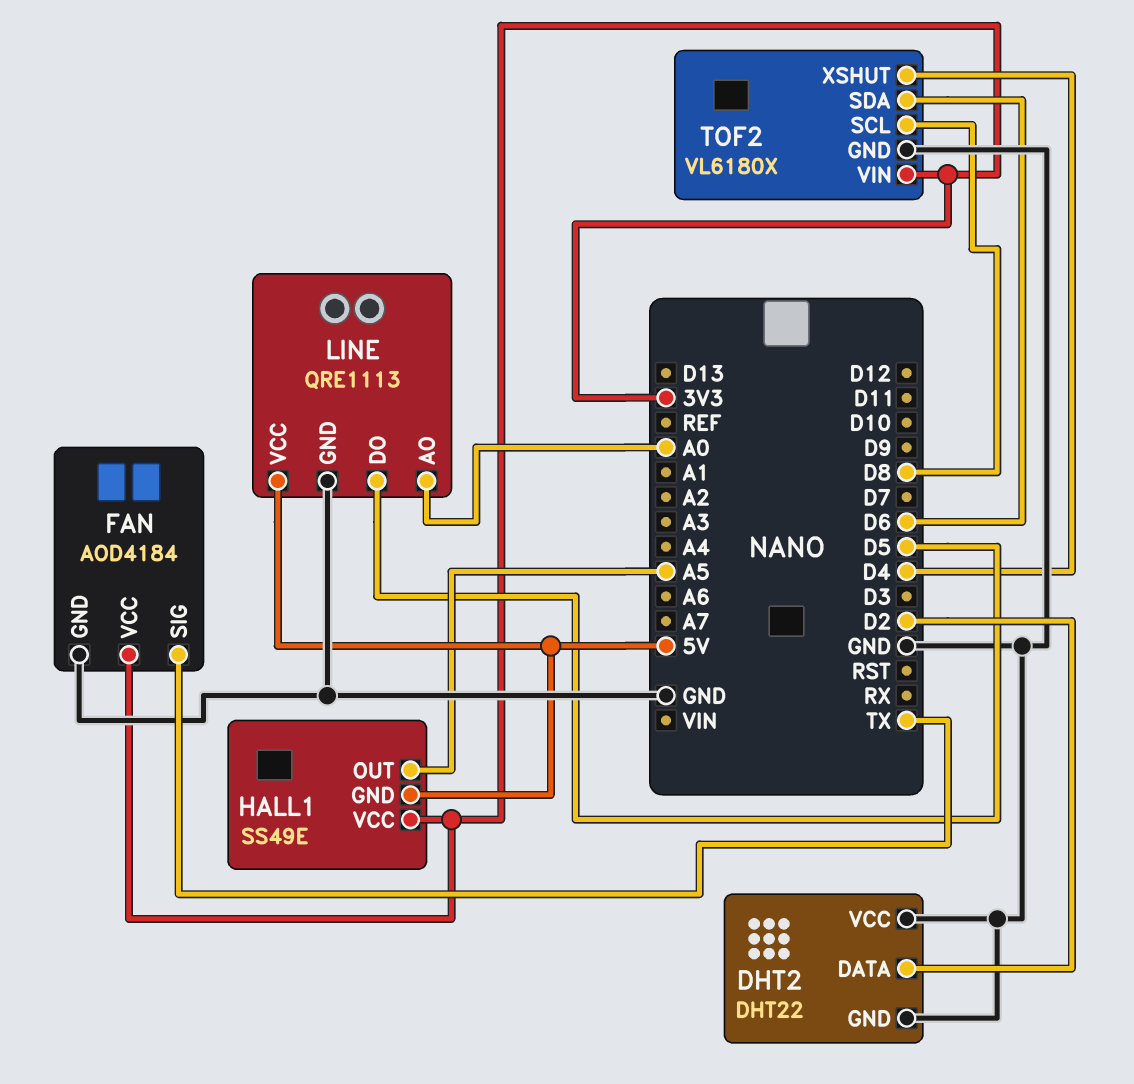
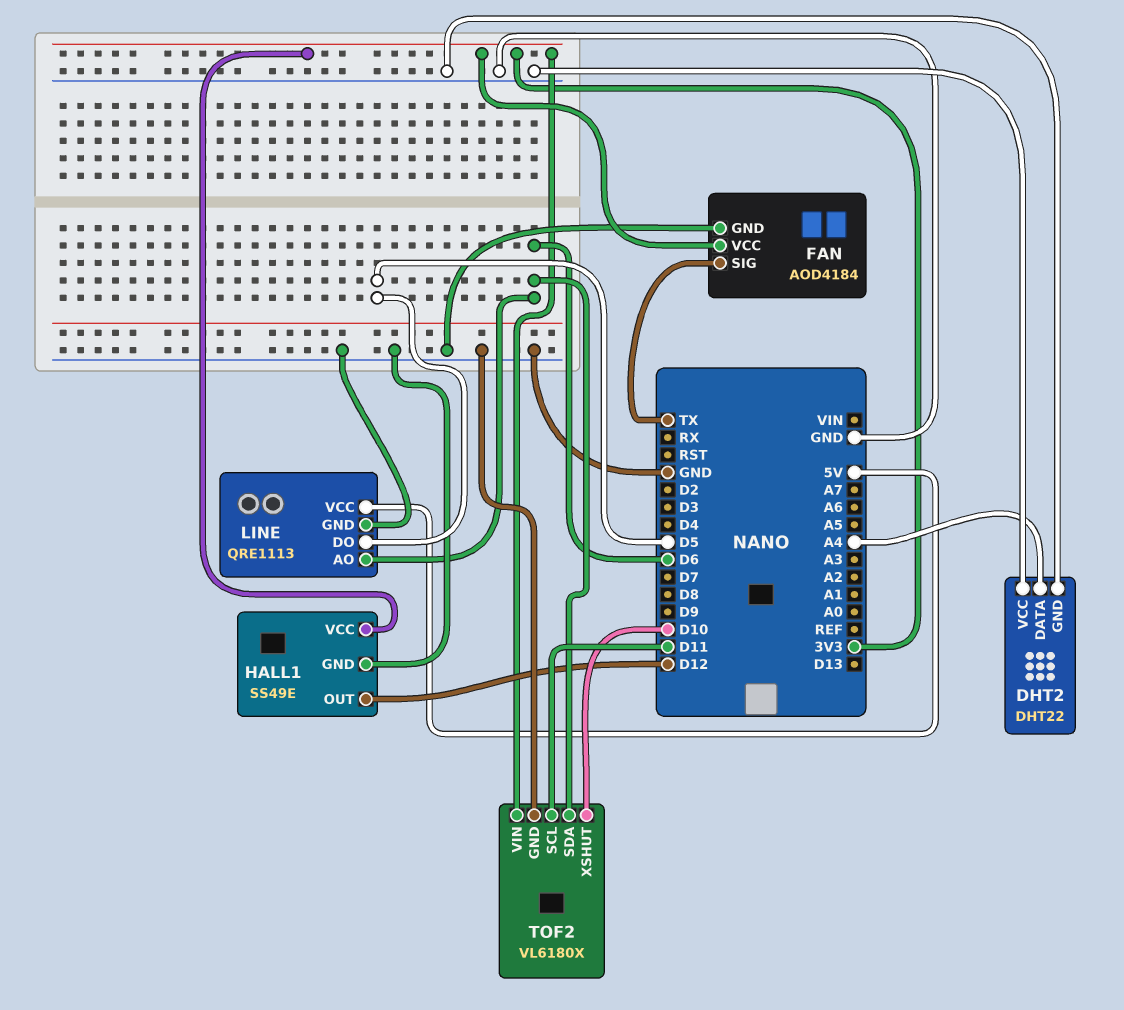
DHT2 pin DATA: D2 -> A4
HALL1 pin GND: 5V -> GND
HALL1 pin OUT: A5 -> D12
LINE pin AO: A0 -> D6
TOF2 pin SCL: D8 -> D11
TOF2 pin XSHUT: D4 -> D10

